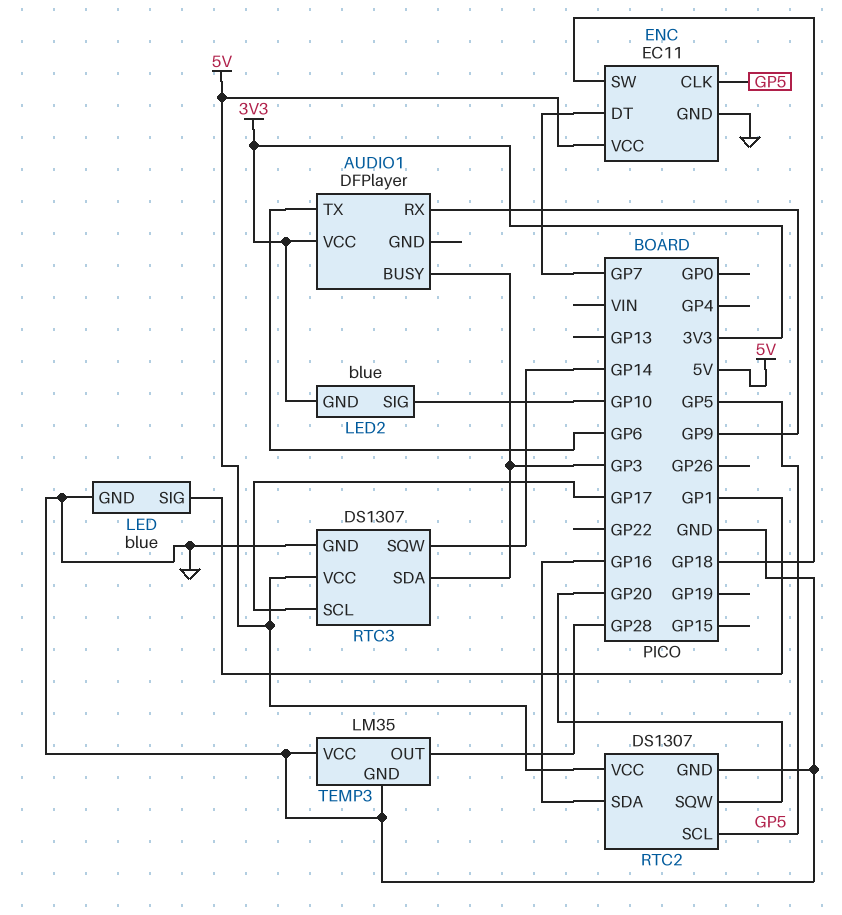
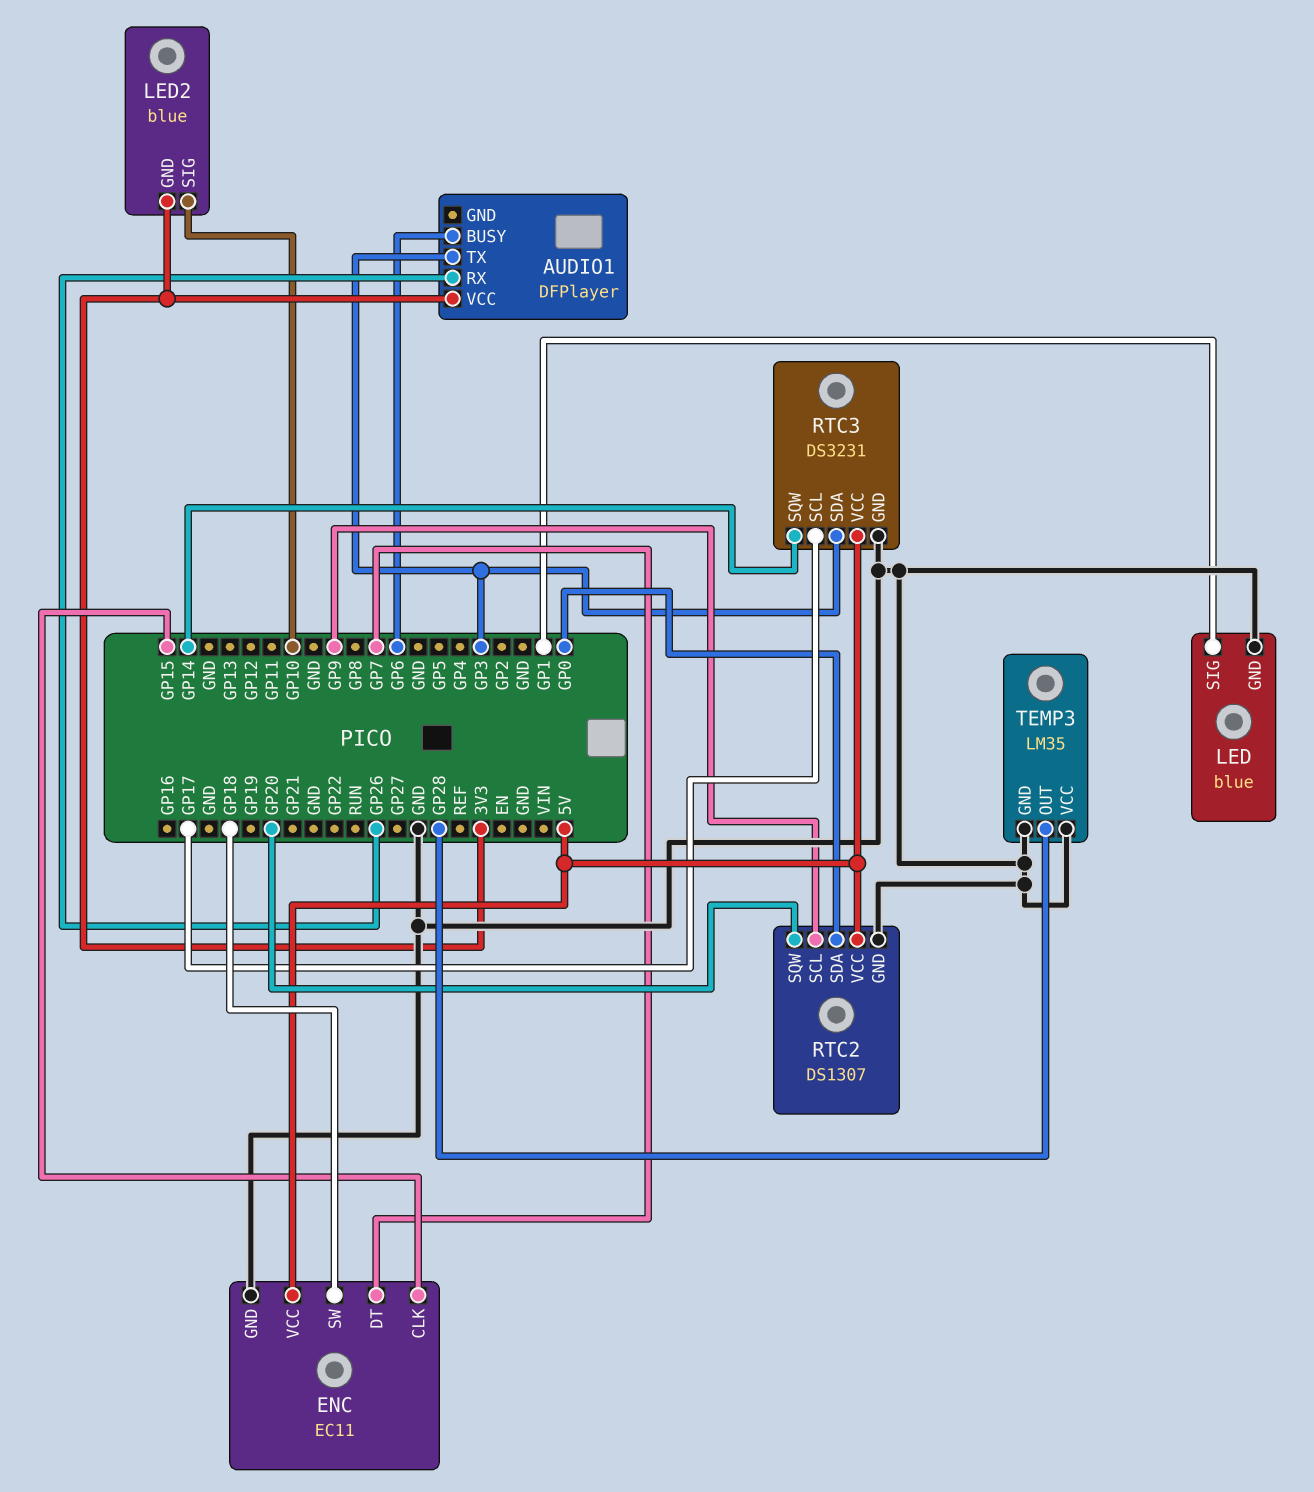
AUDIO1 pin BUSY: GP3 -> GP6
AUDIO1 pin RX: GP9 -> GP26
AUDIO1 pin TX: GP6 -> GP3
ENC pin CLK: GP5 -> GP15
RTC2 pin SCL: GP5 -> GP9
RTC2 pin SDA: GP16 -> GP0
RTC3: DS1307 -> DS3231

